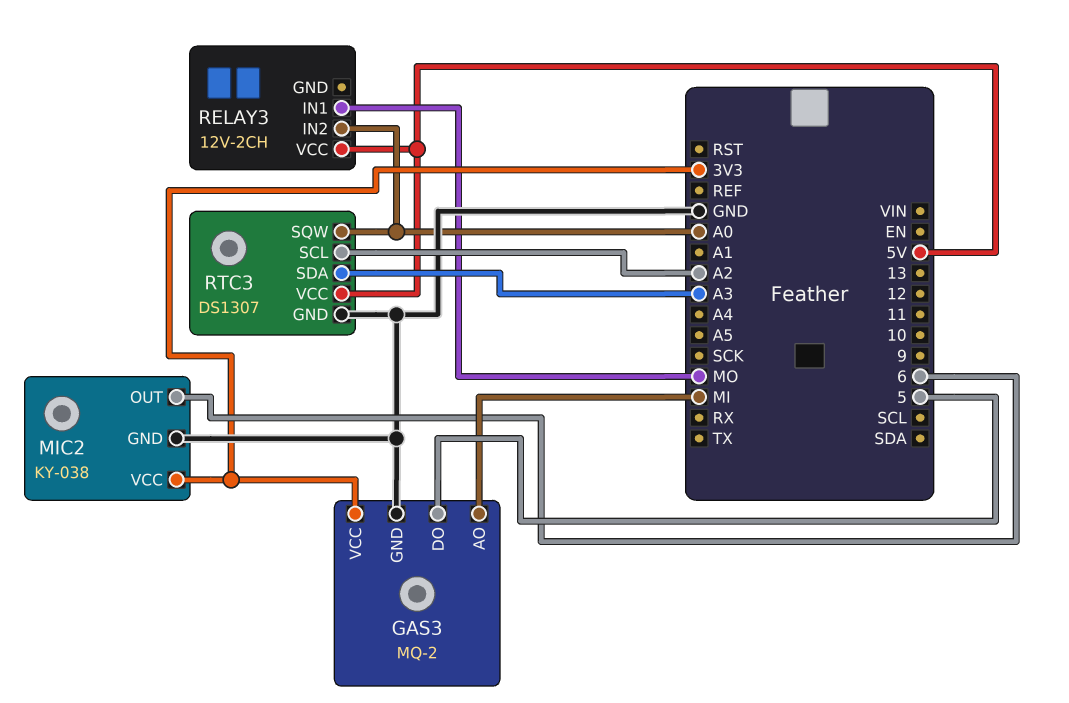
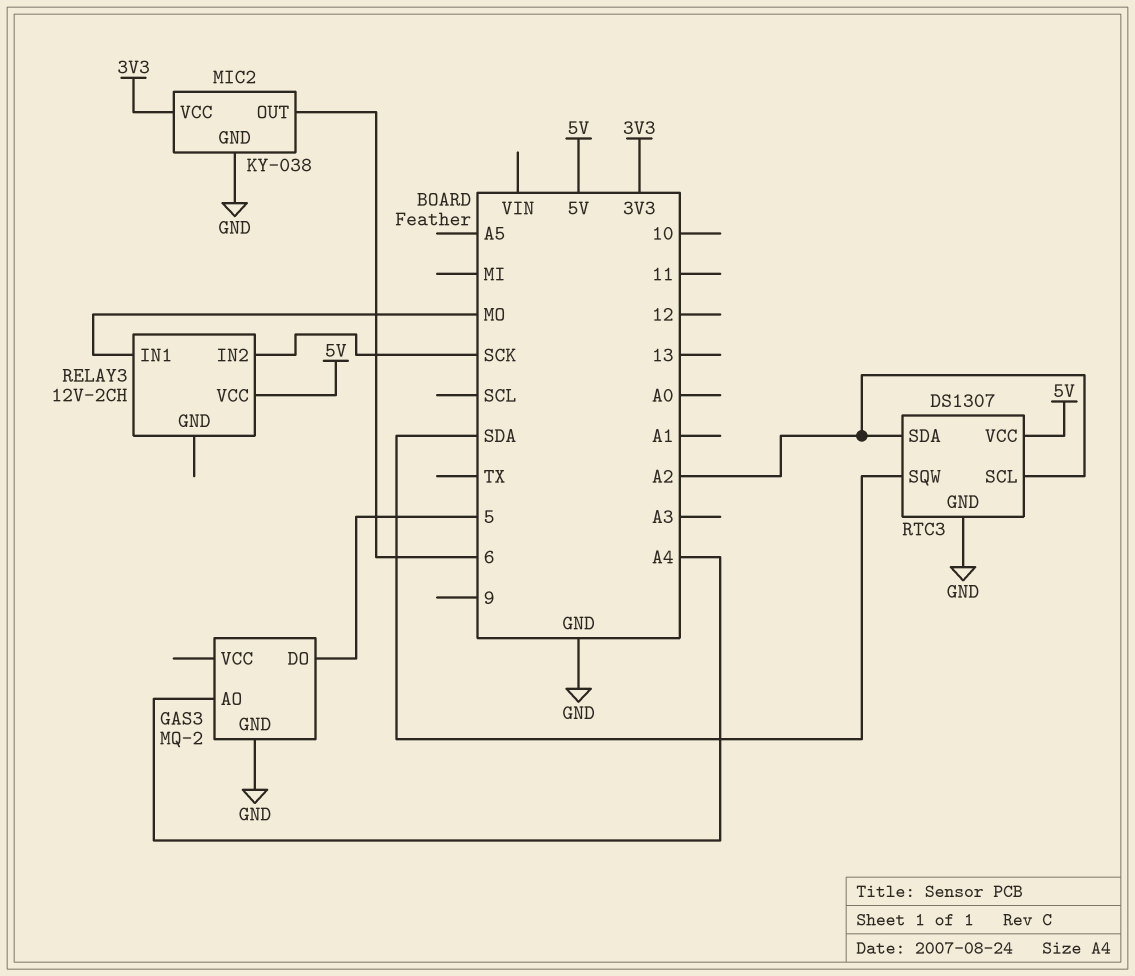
GAS3 pin AO: MI -> A4
GAS3 pin VCC: 3V3 -> none
RELAY3 pin IN2: A0 -> SCK
RTC3 pin SDA: A3 -> A2
RTC3 pin SQW: A0 -> SDA

